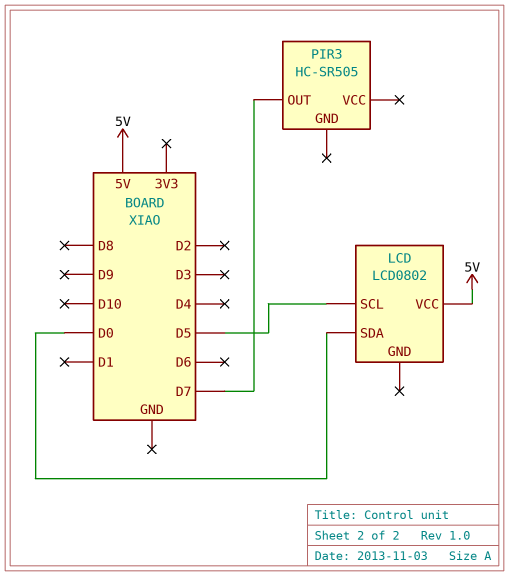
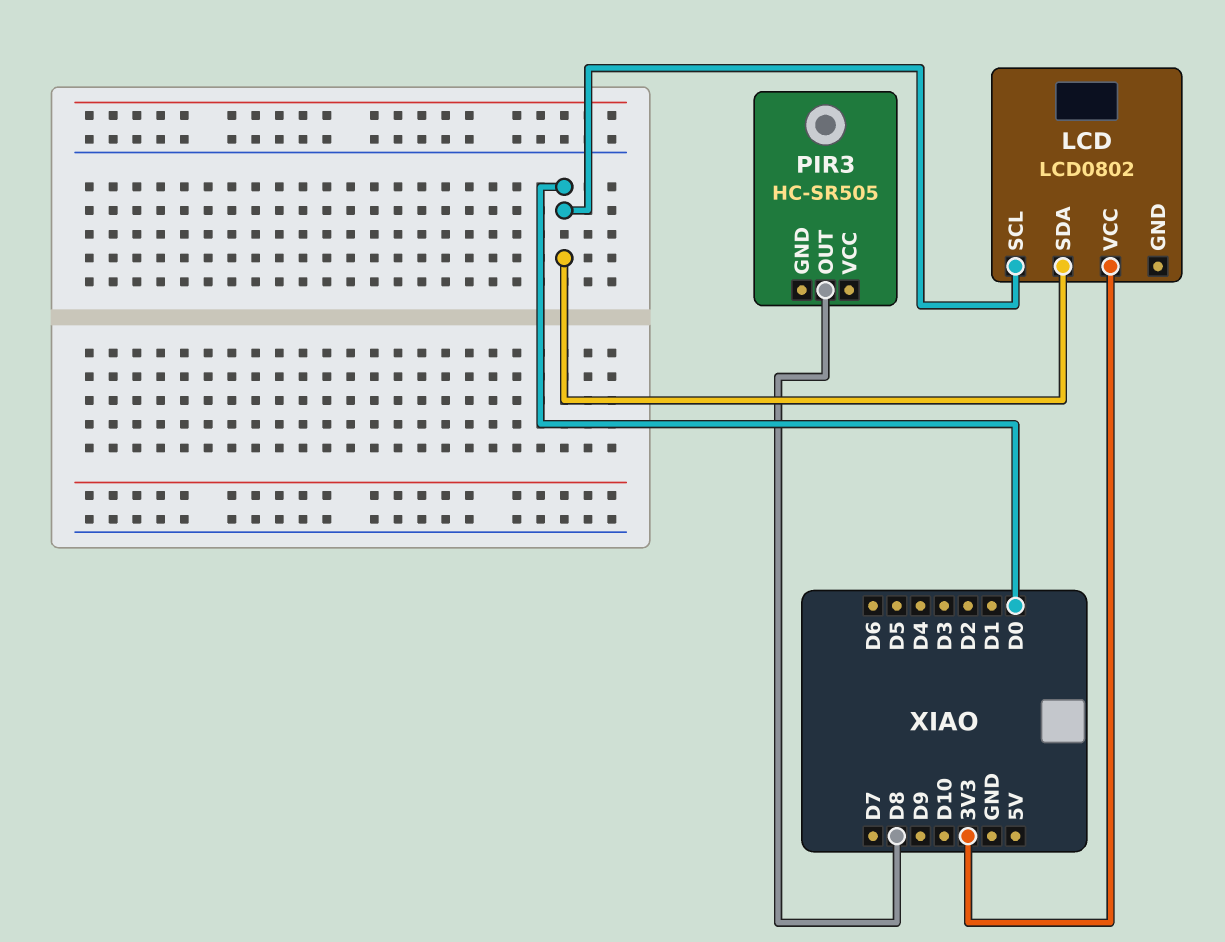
LCD pin SCL: D5 -> D0
LCD pin VCC: 5V -> 3V3
PIR3 pin OUT: D7 -> D8

